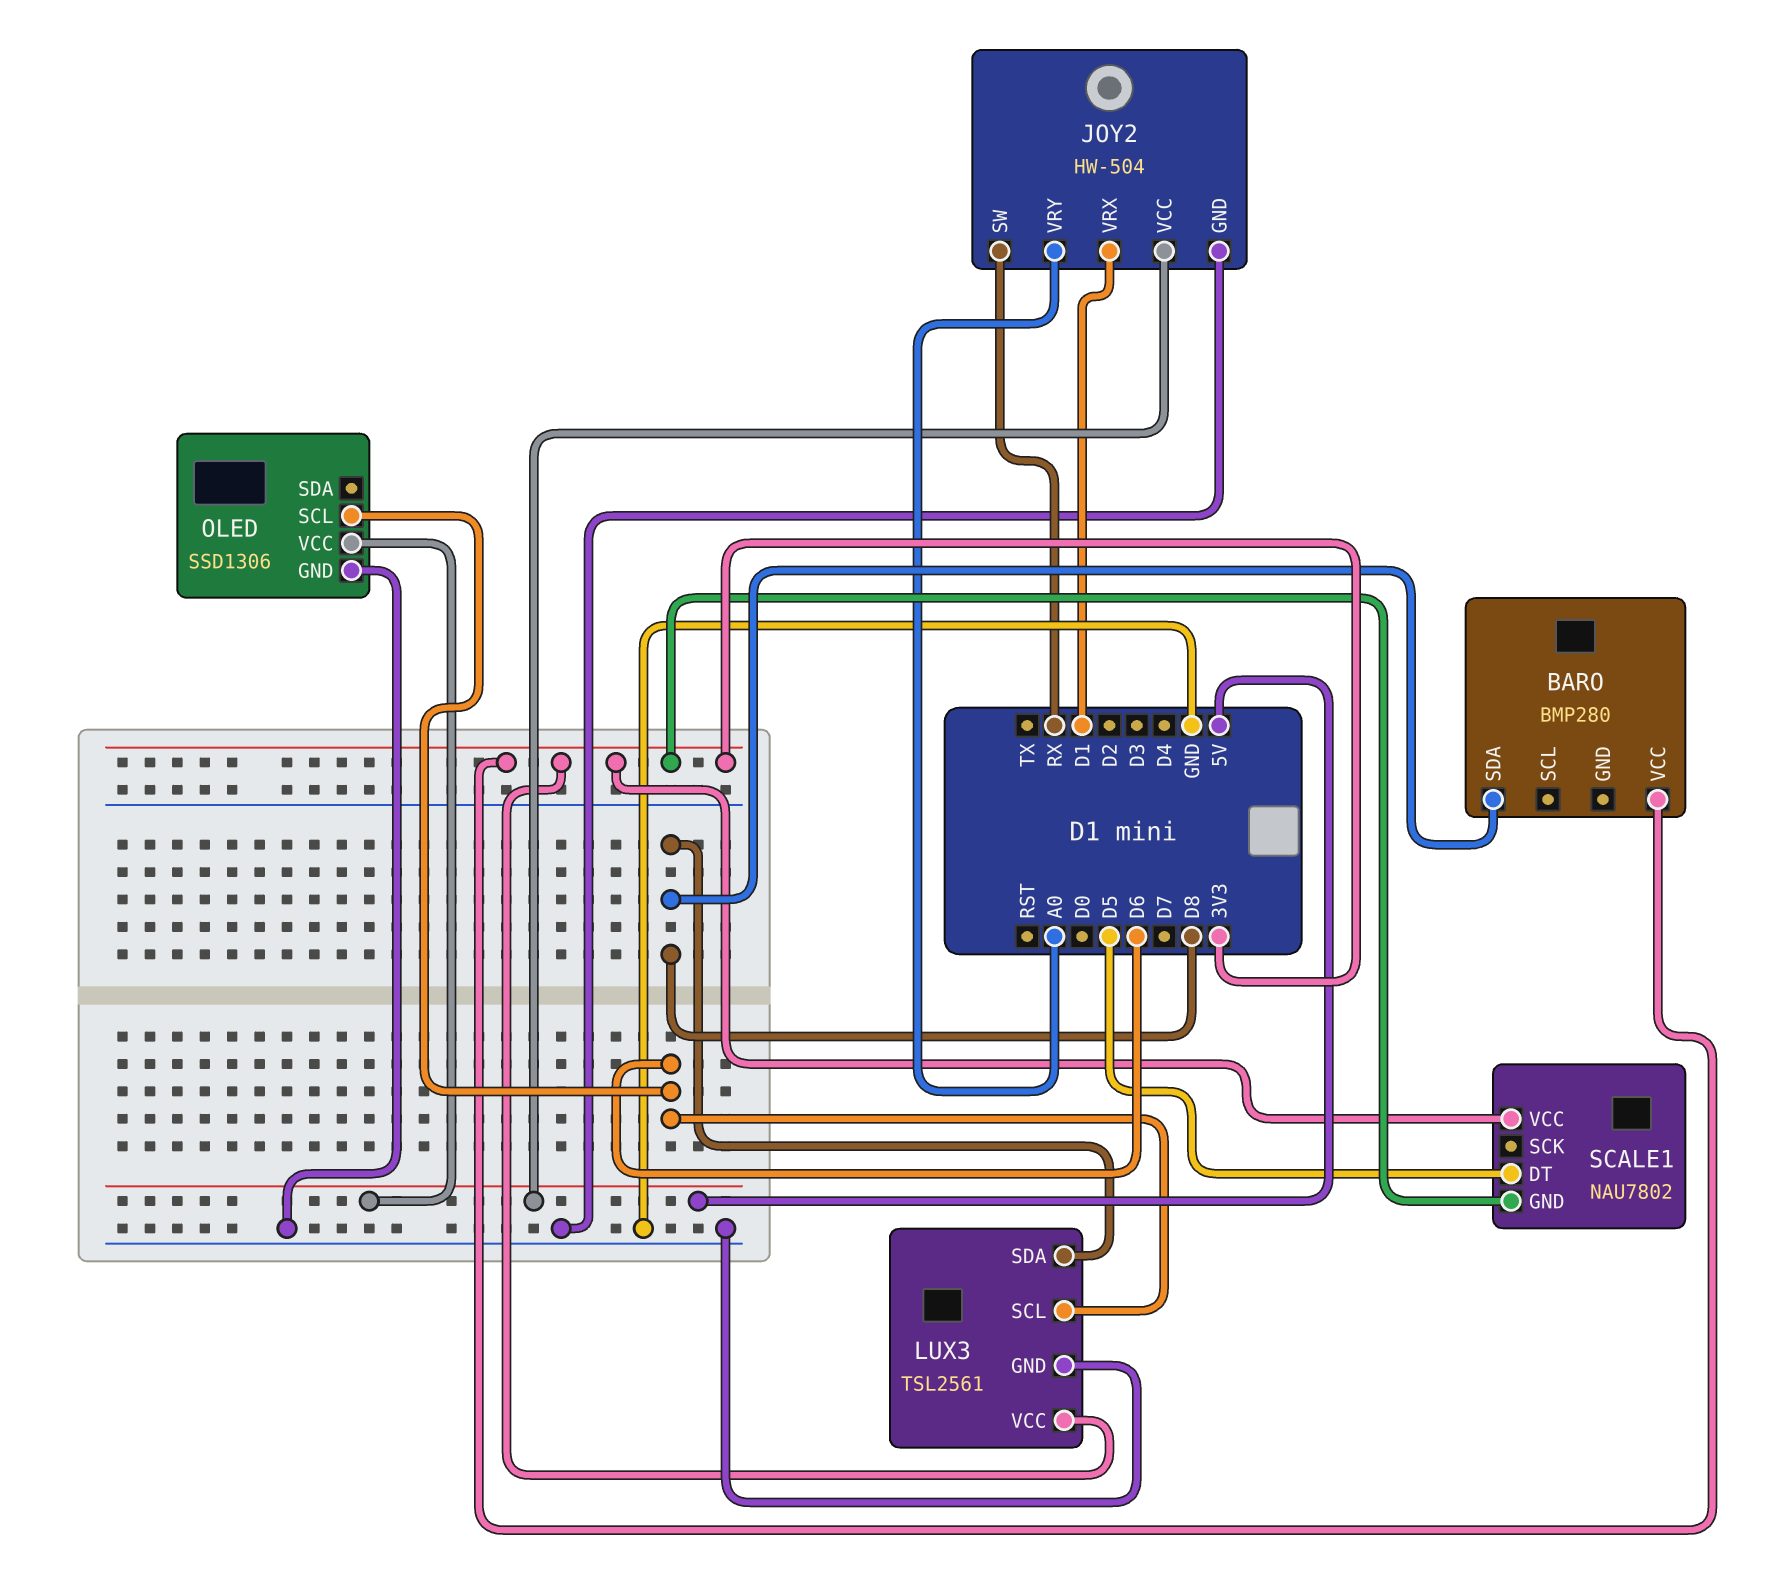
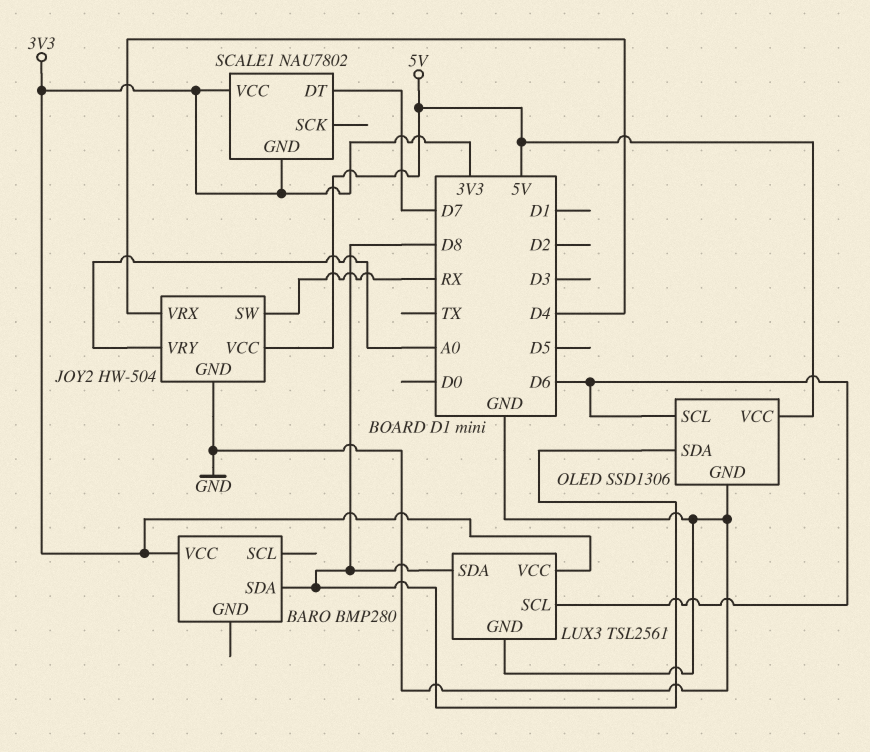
JOY2 pin VRX: D1 -> D4
OLED pin SDA: none -> D8
SCALE1 pin DT: D5 -> D7

